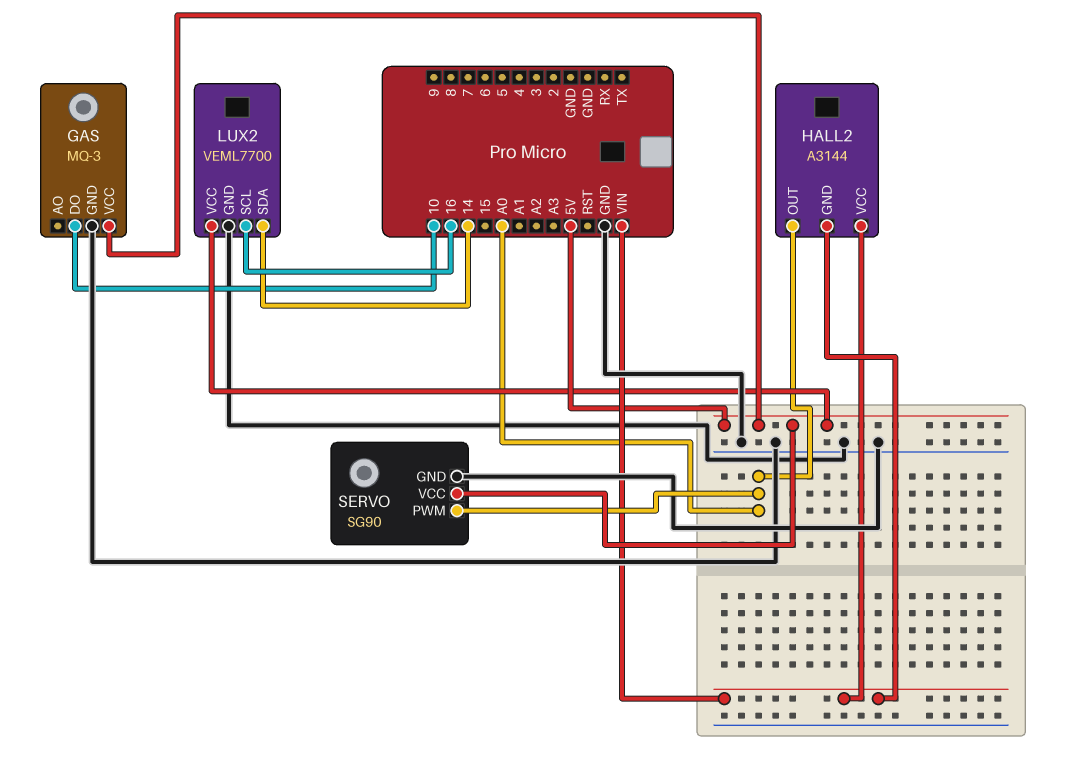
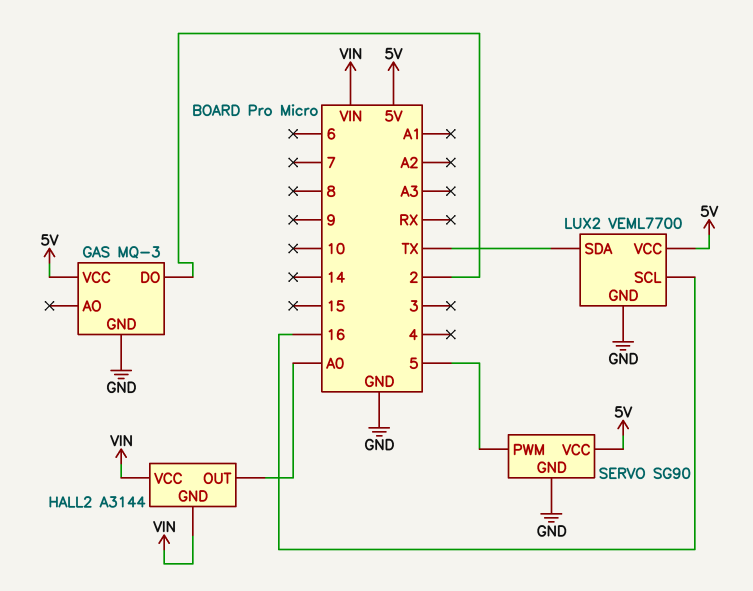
GAS pin DO: 10 -> 2
LUX2 pin SDA: 14 -> TX
SERVO pin PWM: A0 -> 5

